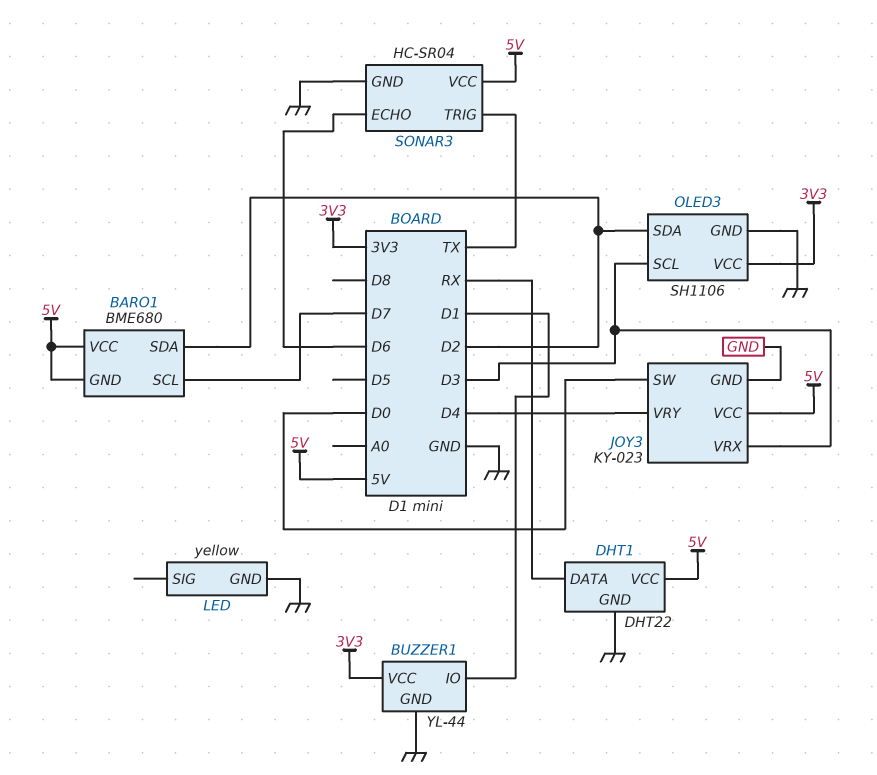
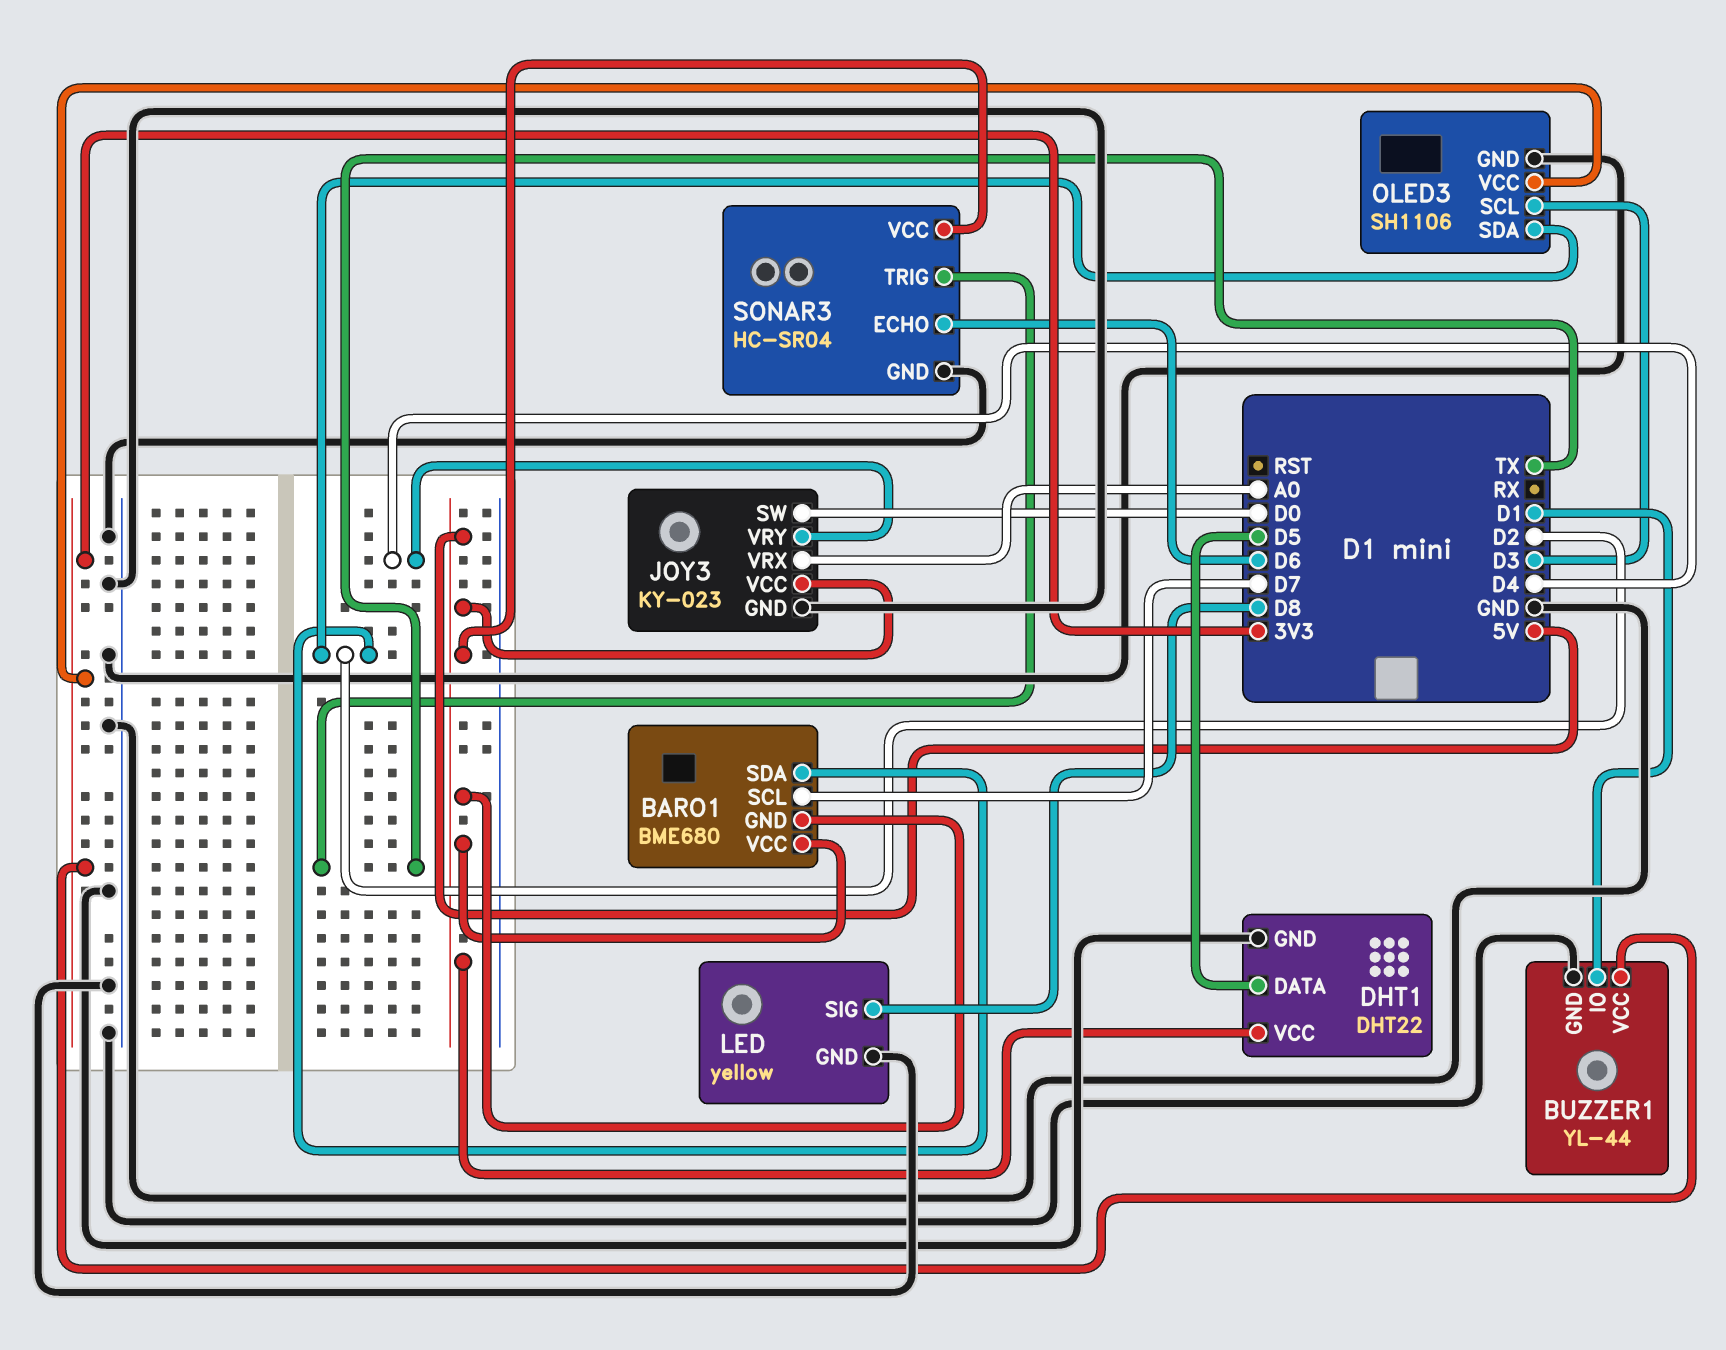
DHT1 pin DATA: RX -> D5
JOY3 pin VRX: D3 -> A0
LED pin SIG: none -> D8

